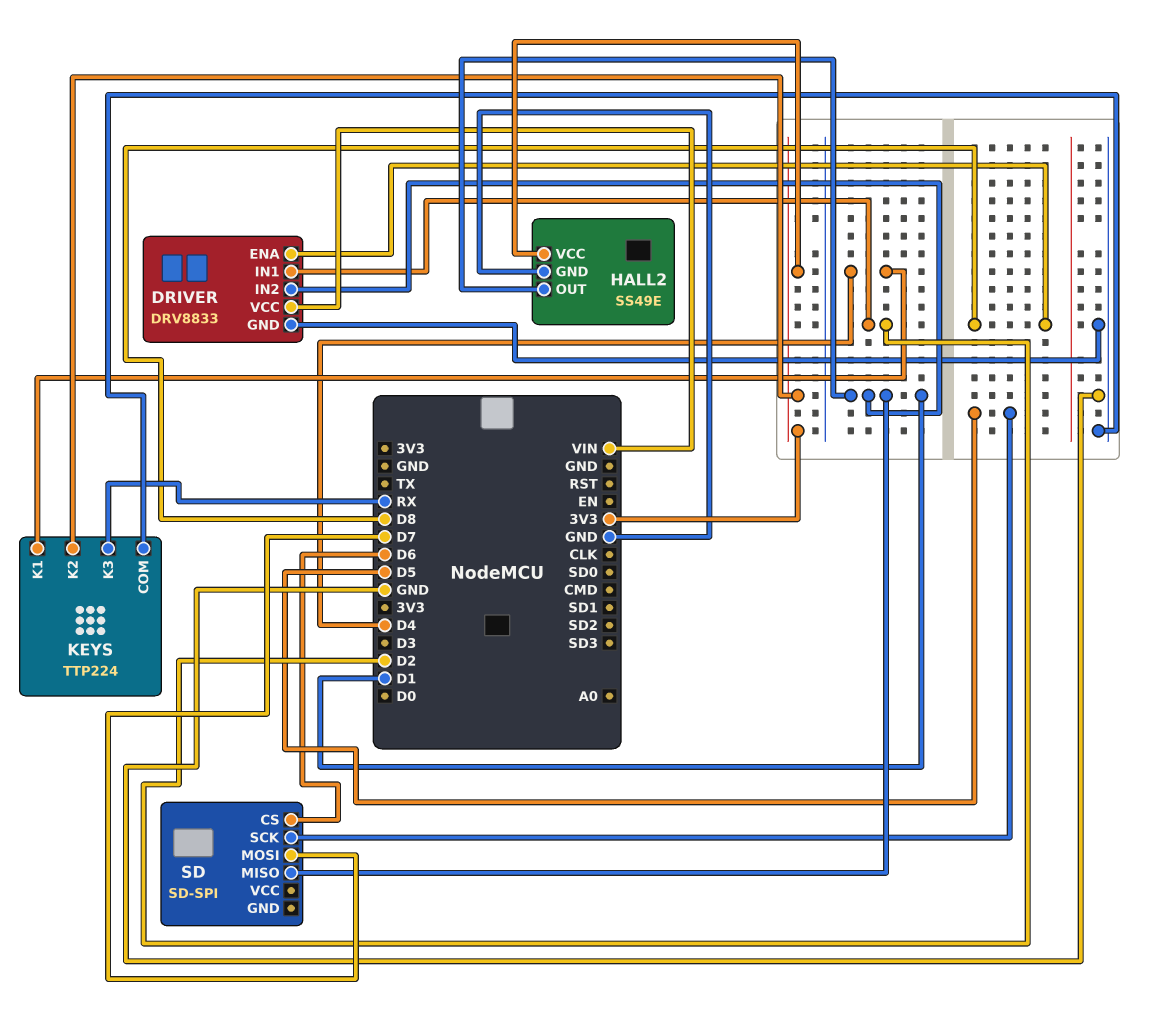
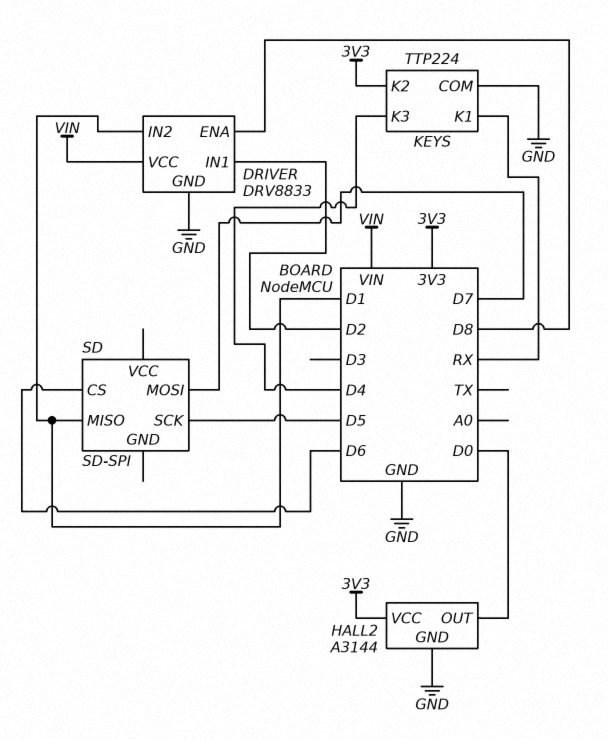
HALL2: SS49E -> A3144
HALL2 pin OUT: D1 -> D0
KEYS pin K1: D4 -> RX
KEYS pin K3: RX -> D4

